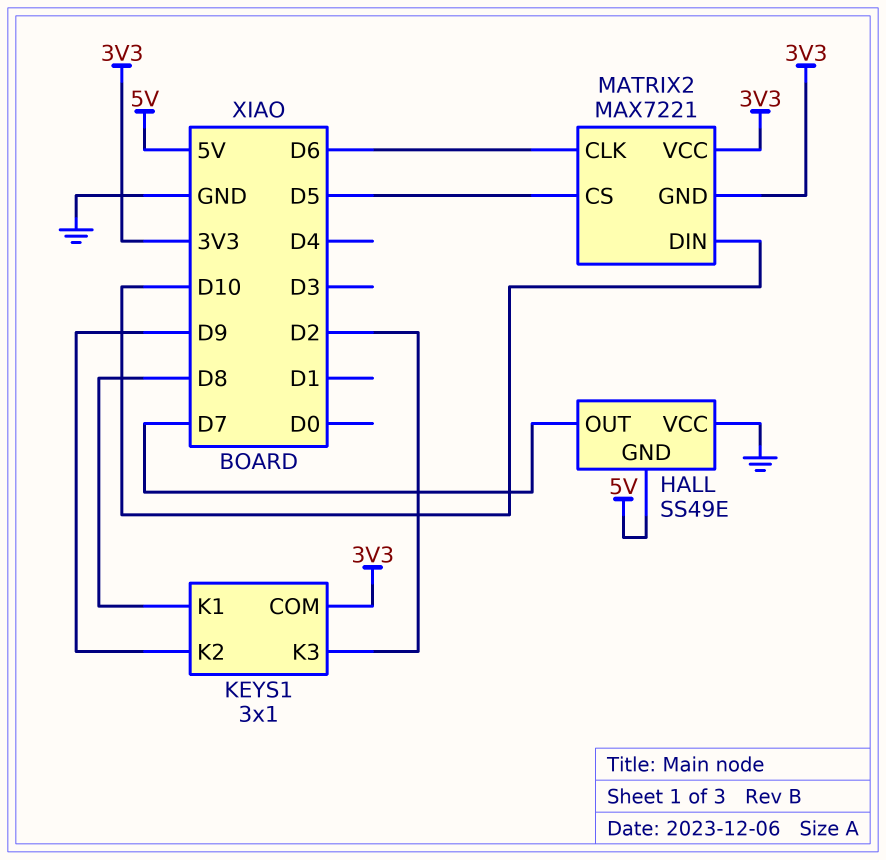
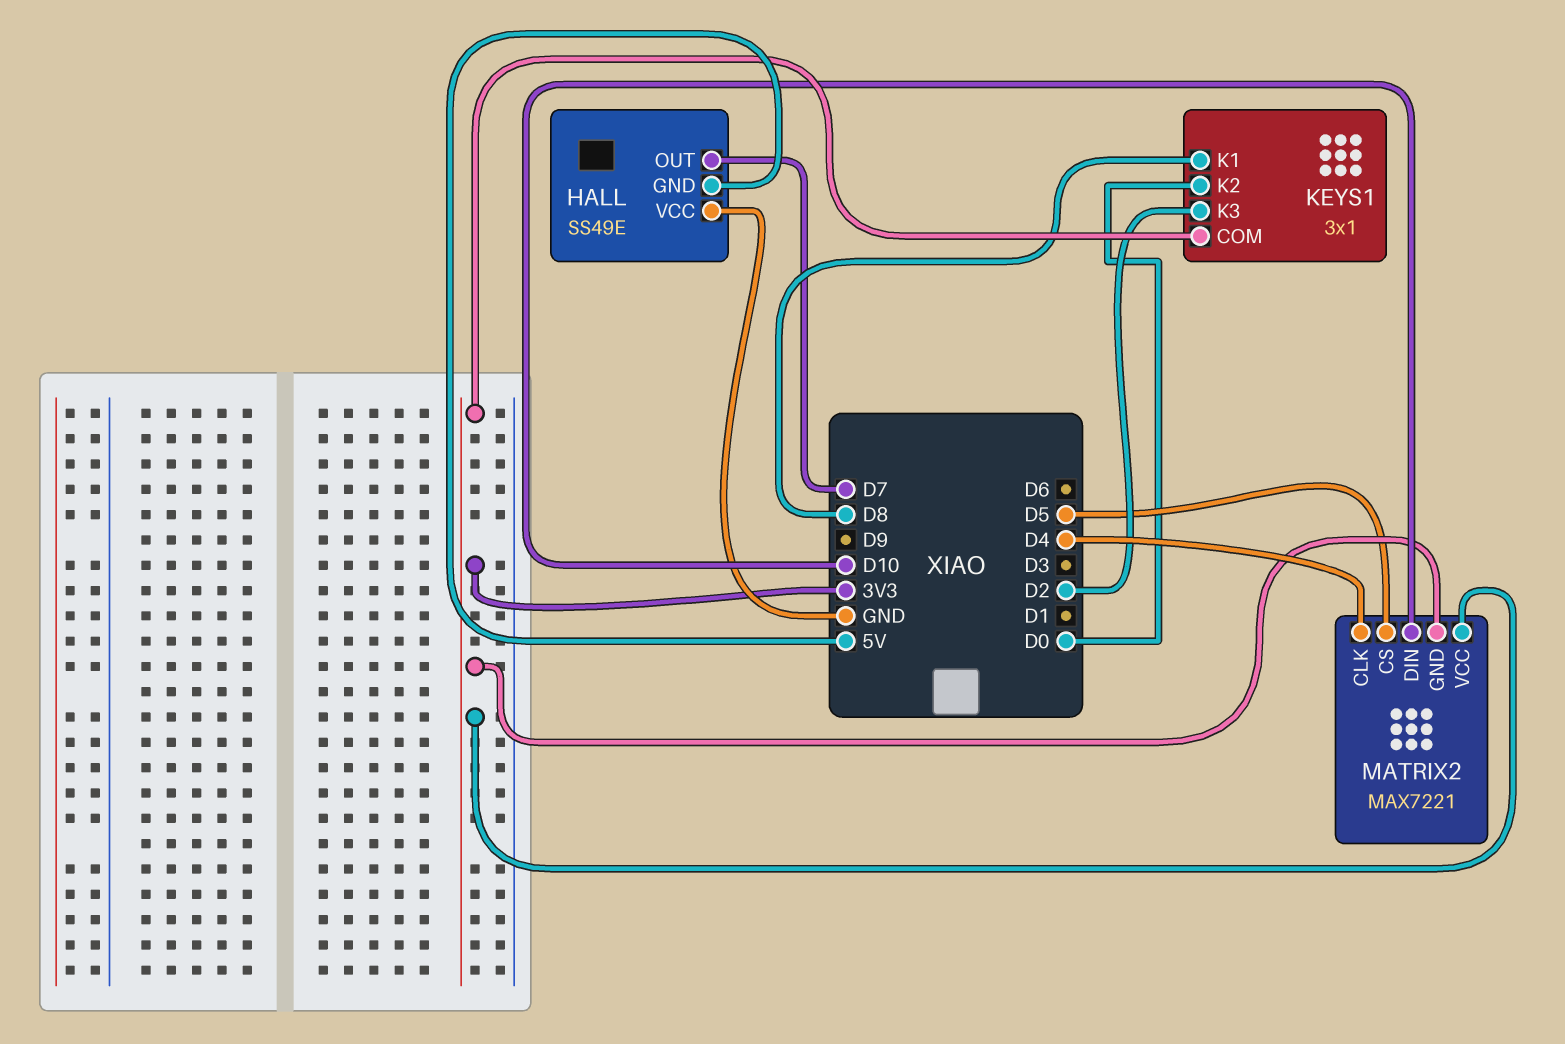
KEYS1 pin K2: D9 -> D0
MATRIX2 pin CLK: D6 -> D4

